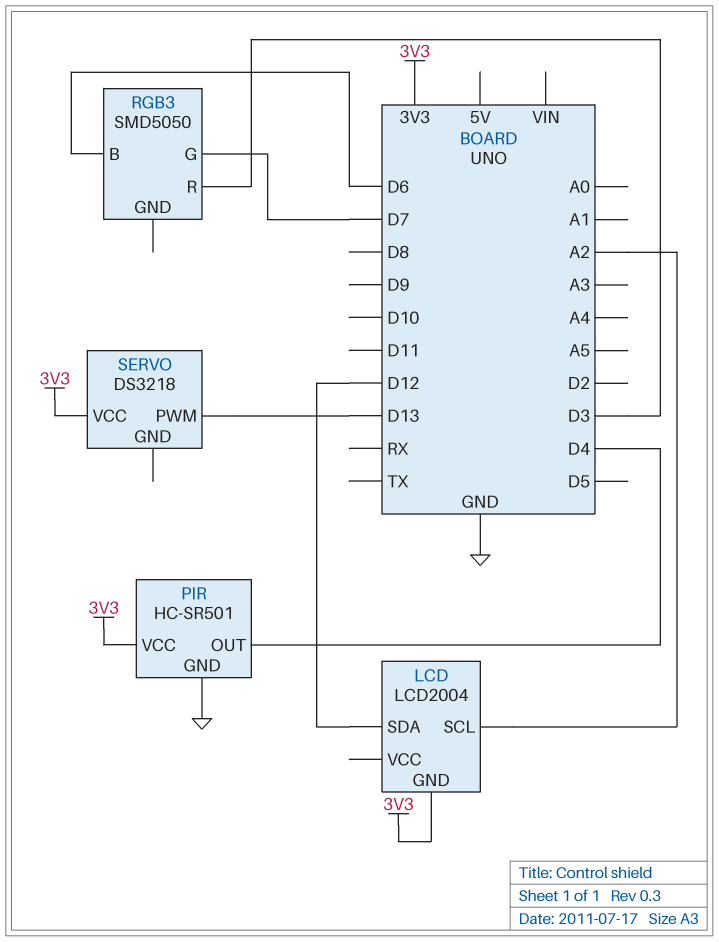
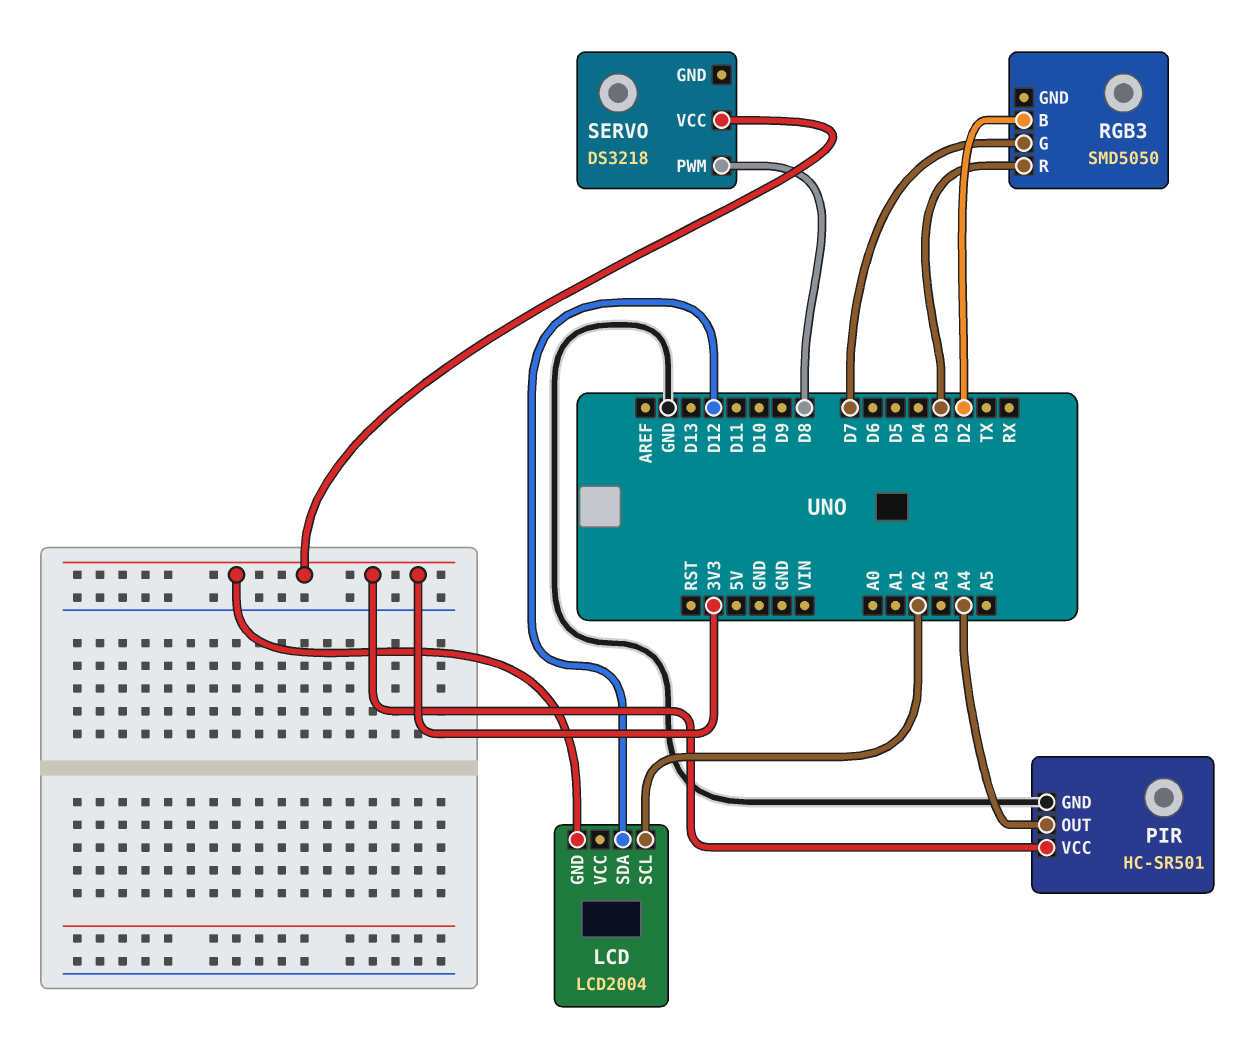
PIR pin OUT: D4 -> A4
RGB3 pin B: D6 -> D2
SERVO pin PWM: D13 -> D8

